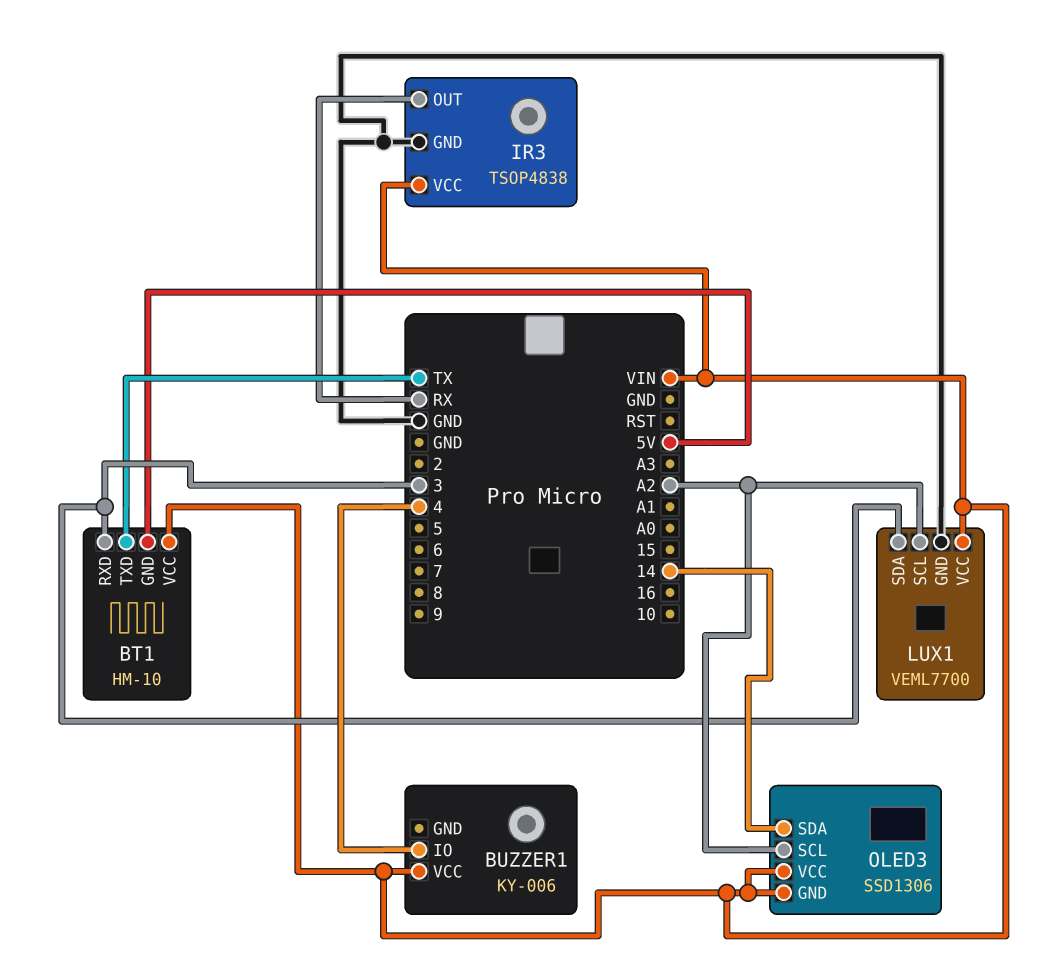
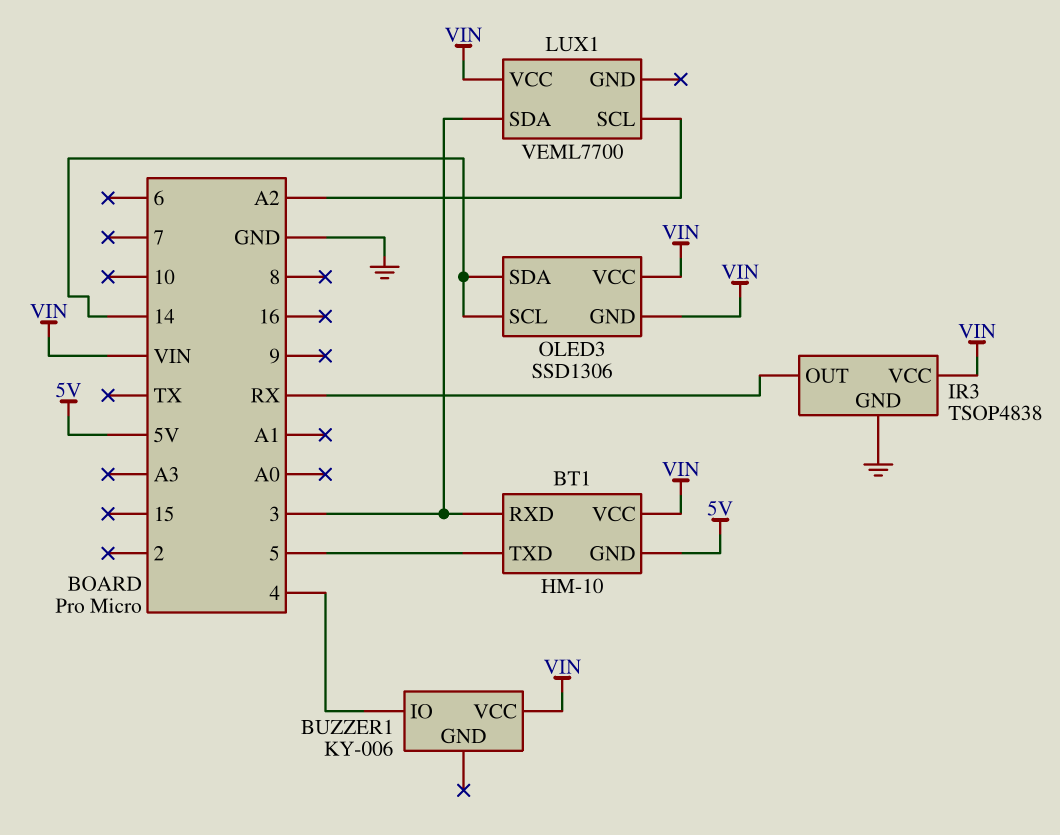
BT1 pin TXD: TX -> 5
LUX1 pin GND: GND -> none
OLED3 pin SCL: A2 -> 14

